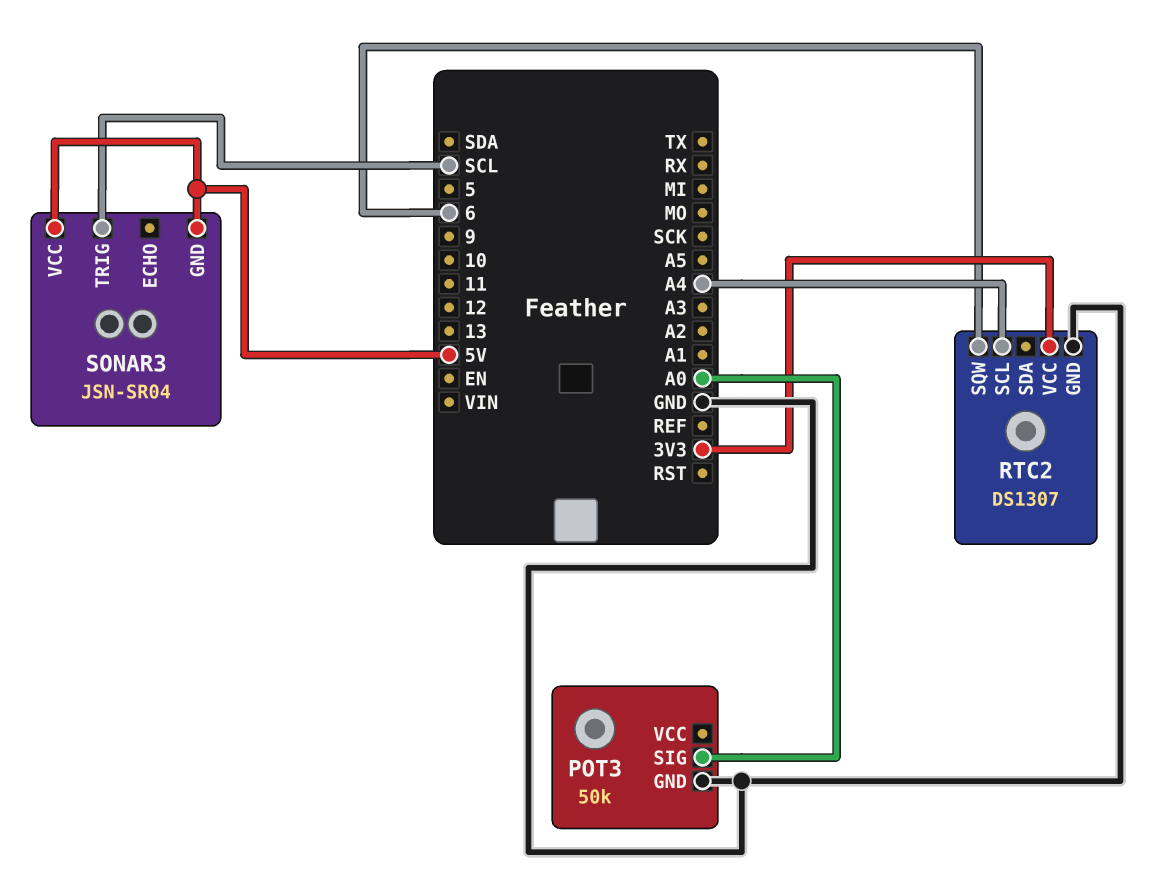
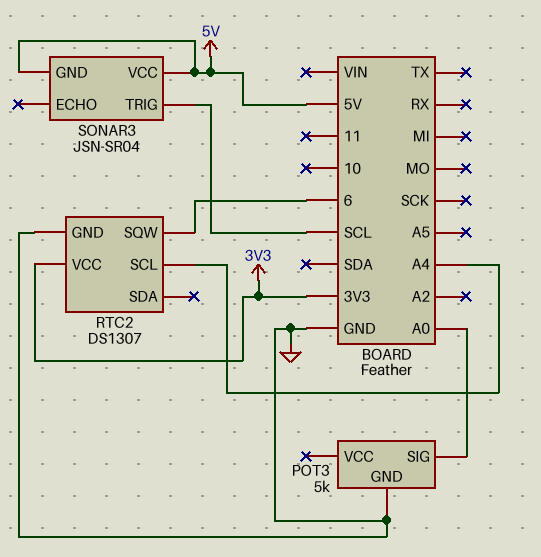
POT3: 50k -> 5k

